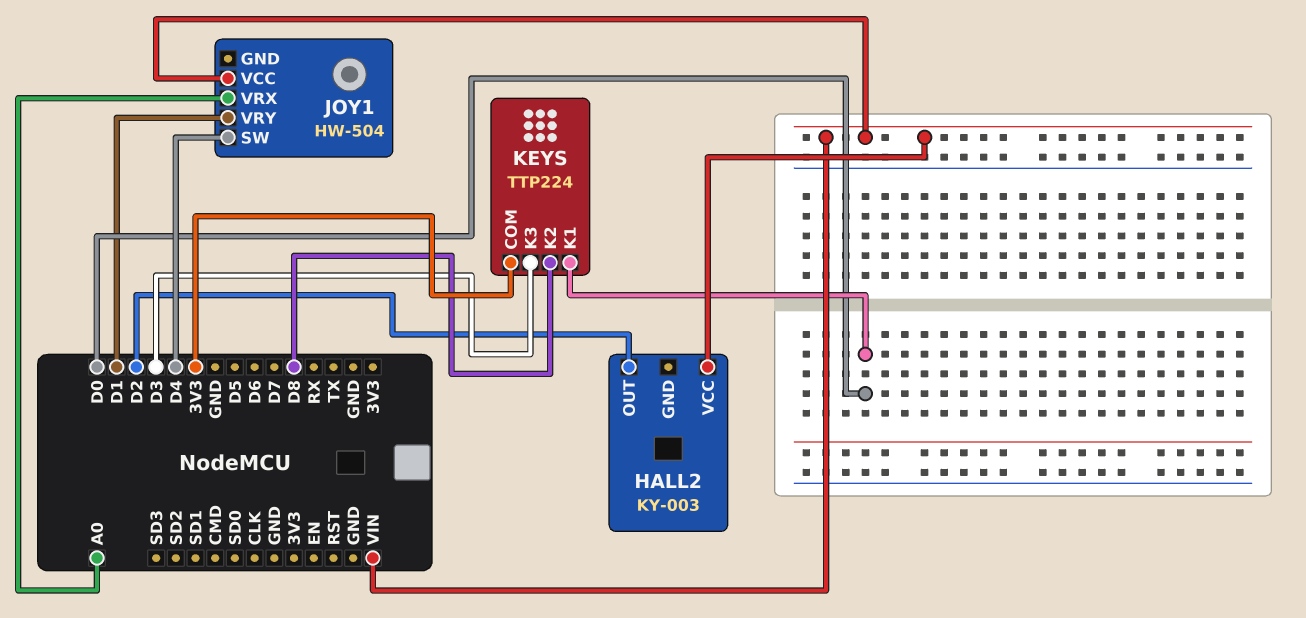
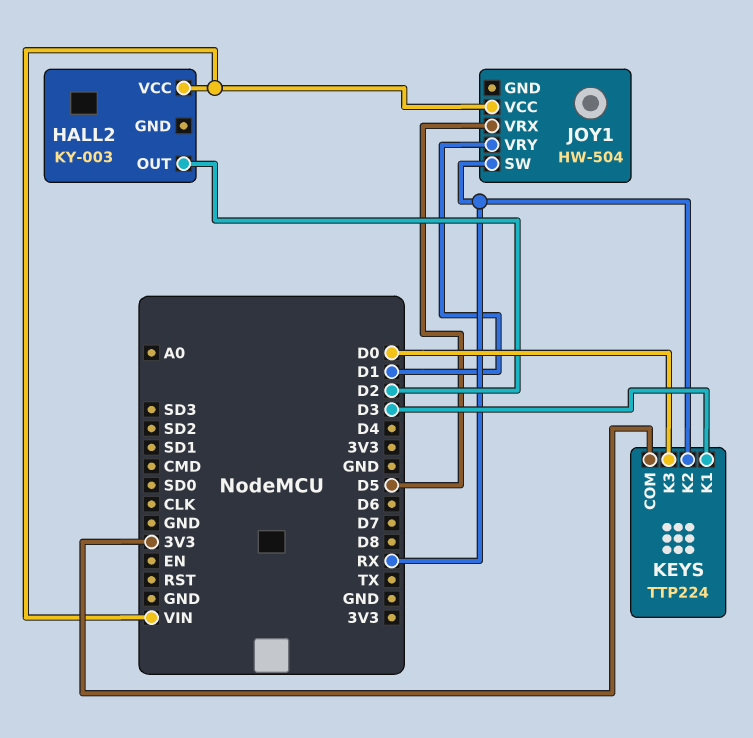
JOY1 pin SW: D4 -> RX
JOY1 pin VRX: A0 -> D5
KEYS pin K1: D0 -> D3
KEYS pin K2: D8 -> RX
KEYS pin K3: D3 -> D0

